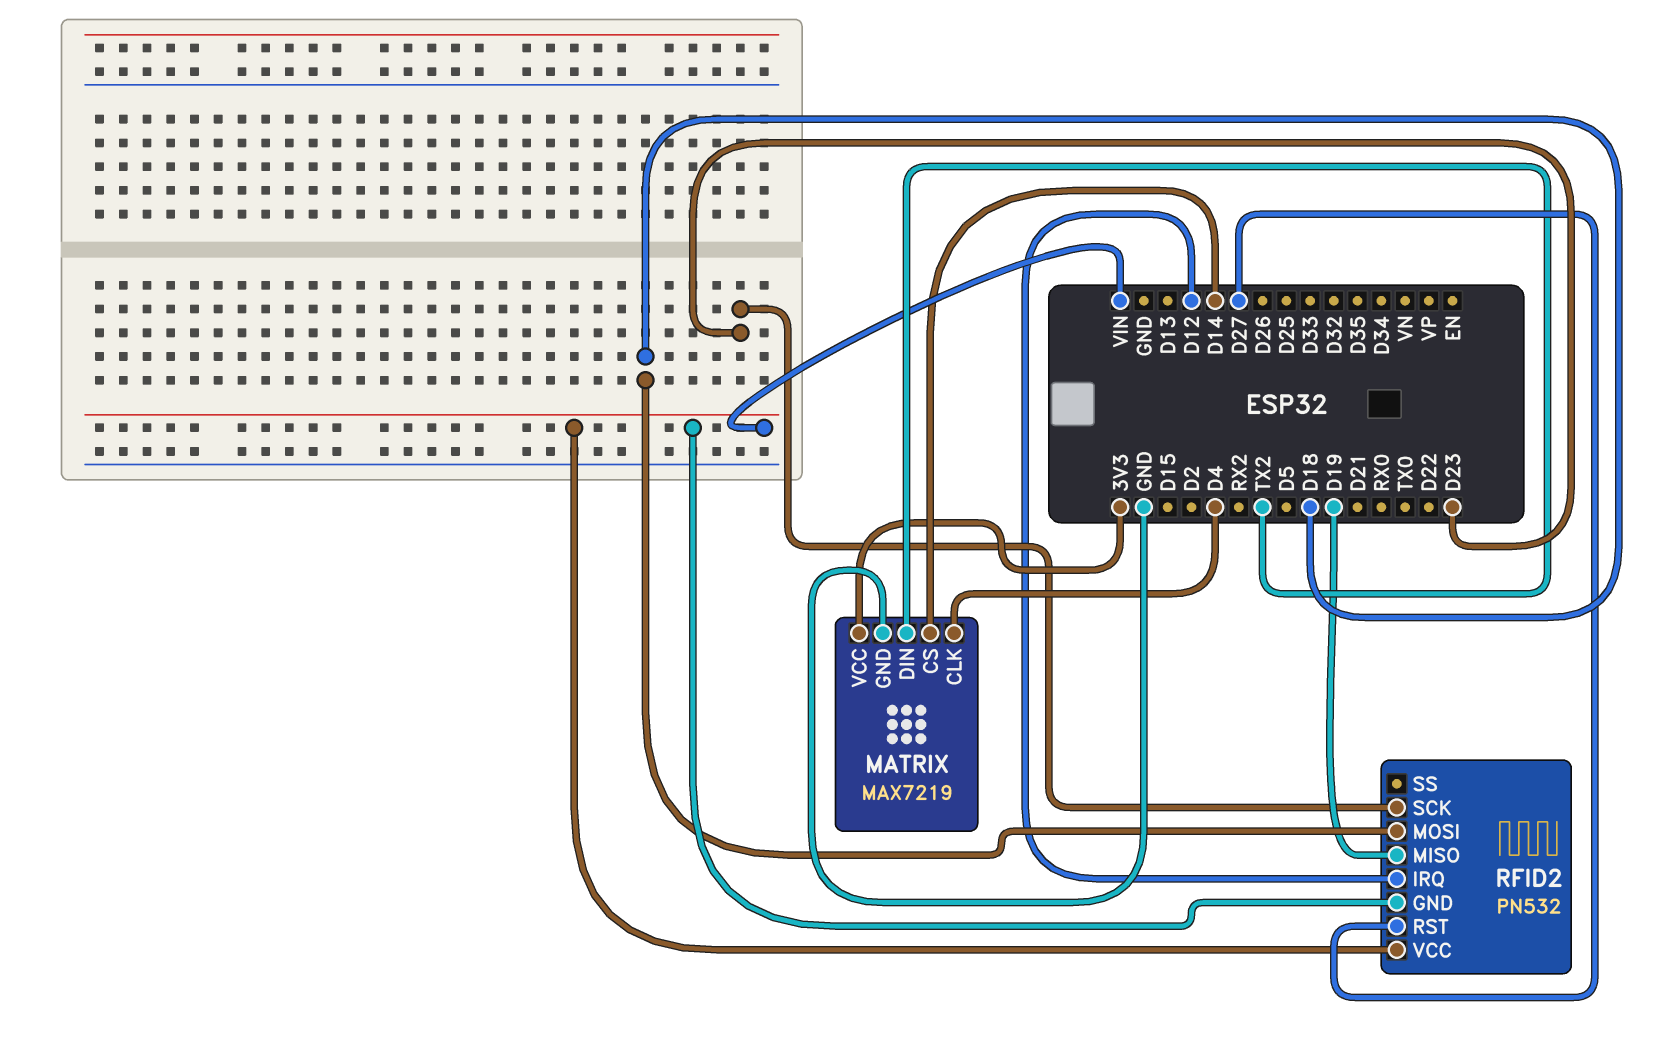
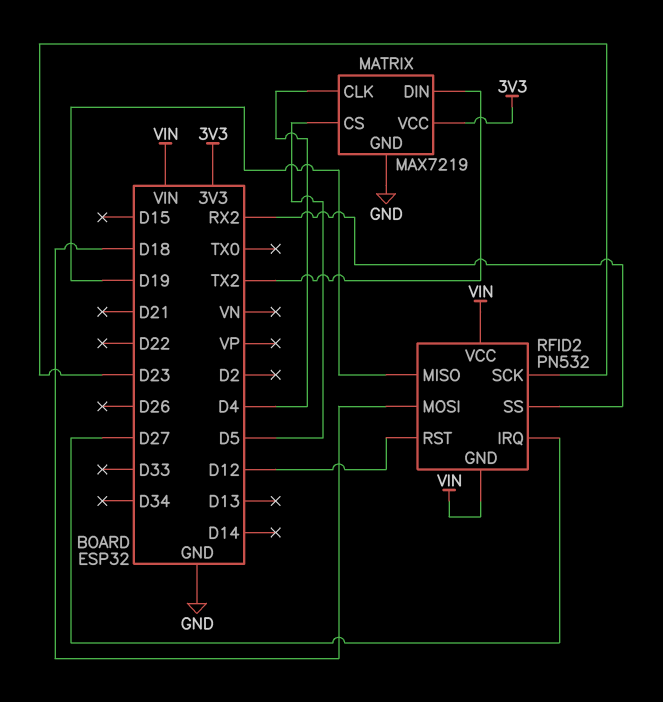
MATRIX pin CS: D14 -> D5
RFID2 pin IRQ: D12 -> D27
RFID2 pin RST: D27 -> D12
RFID2 pin SS: none -> RX2

